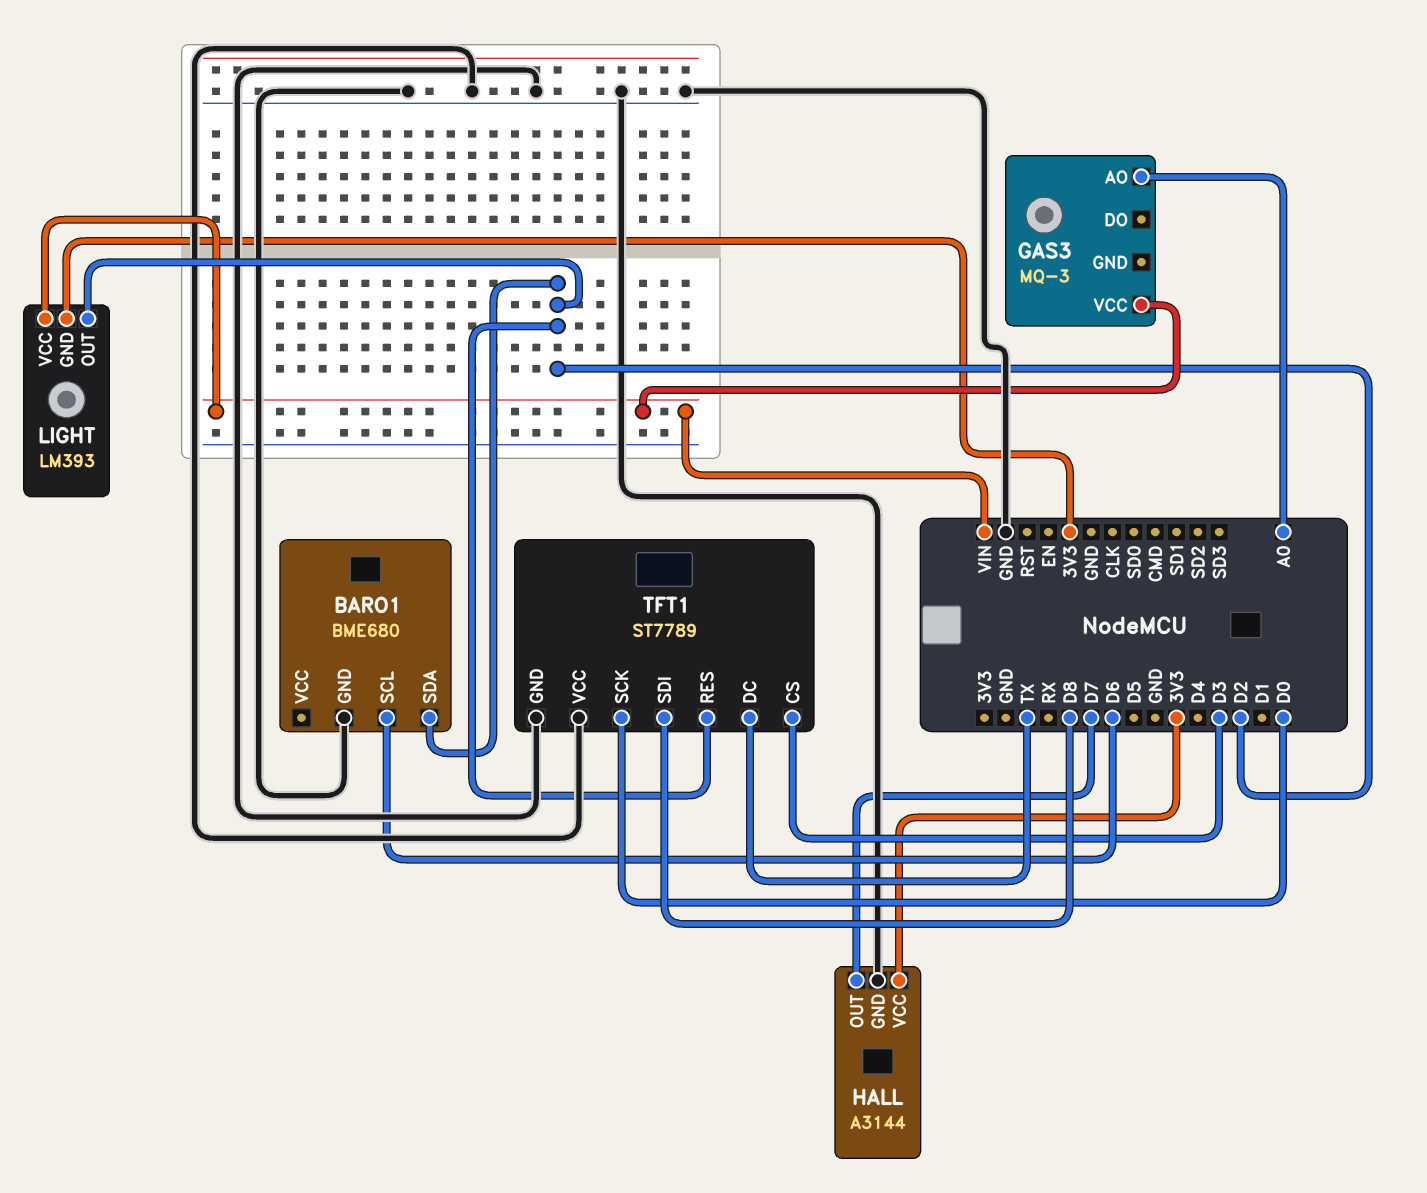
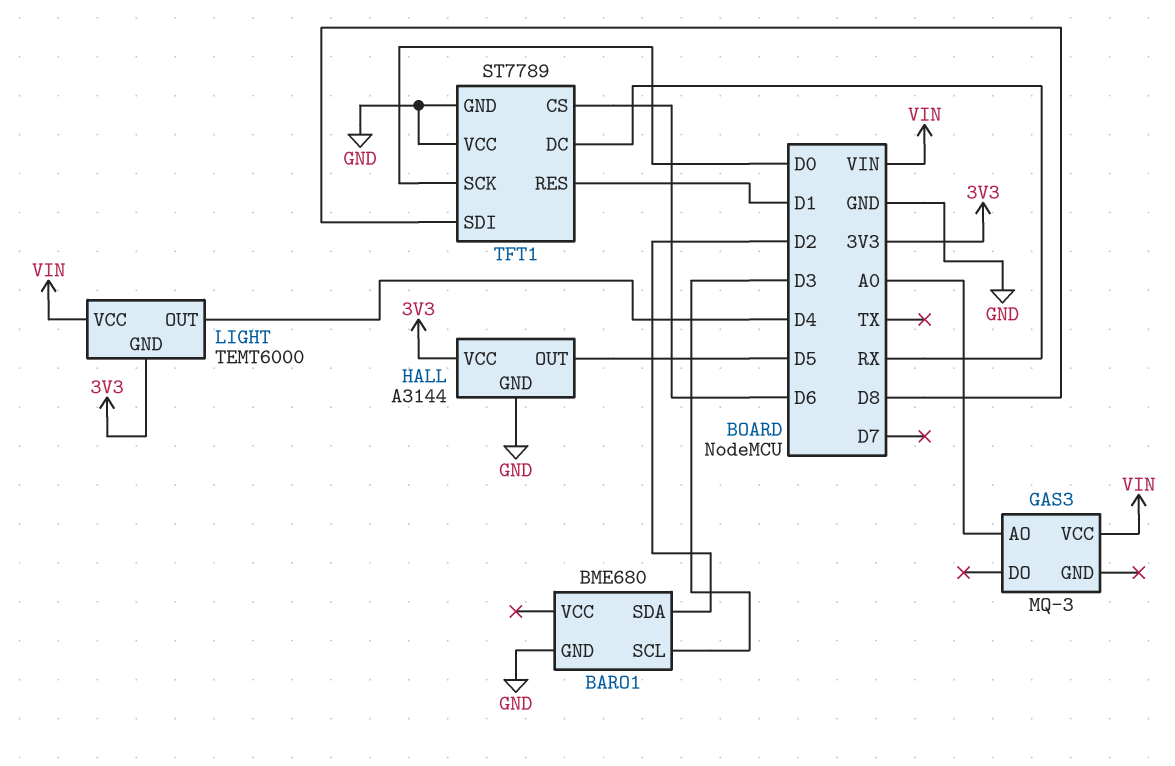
BARO1 pin SCL: D6 -> D3
HALL pin OUT: D7 -> D5
LIGHT: LM393 -> TEMT6000
LIGHT pin OUT: D2 -> D4
TFT1 pin CS: D3 -> D6
TFT1 pin DC: TX -> RX
TFT1 pin RES: D2 -> D1

